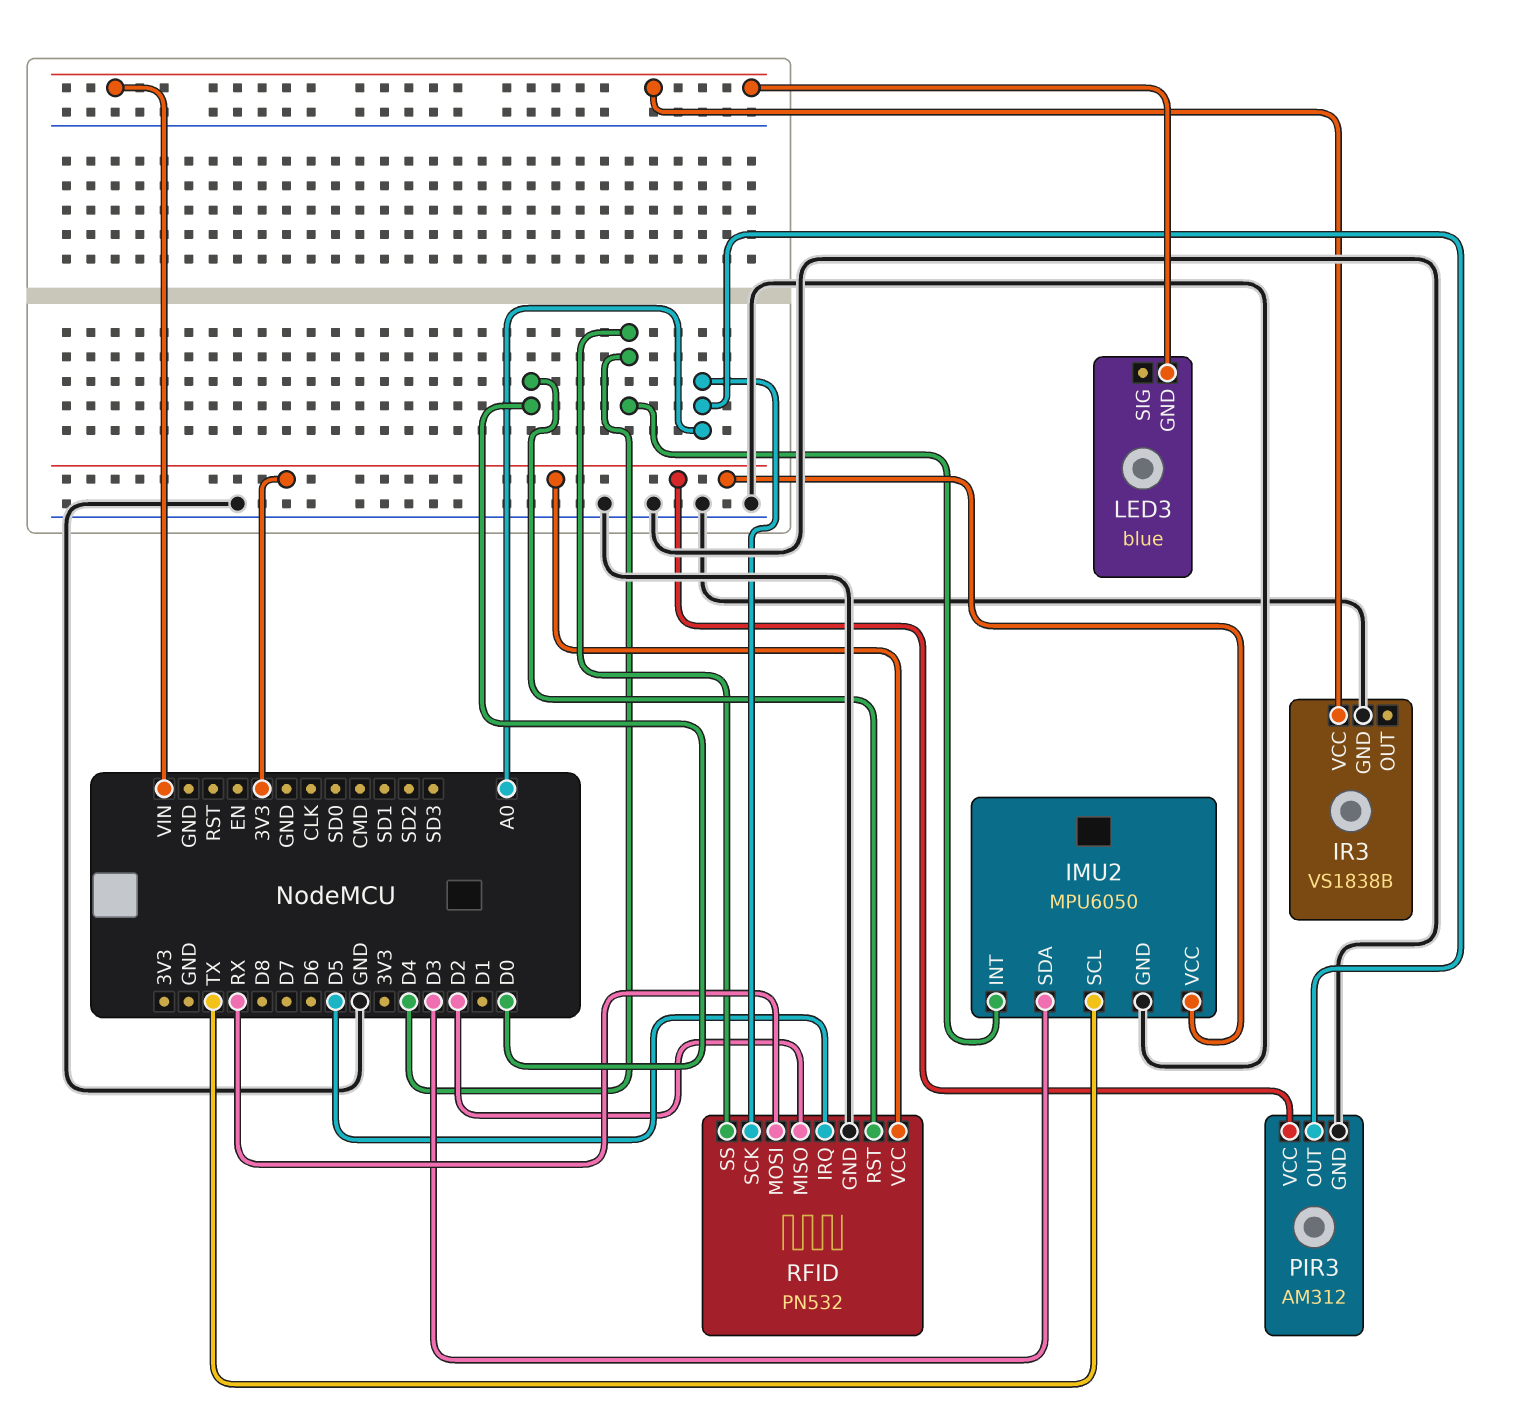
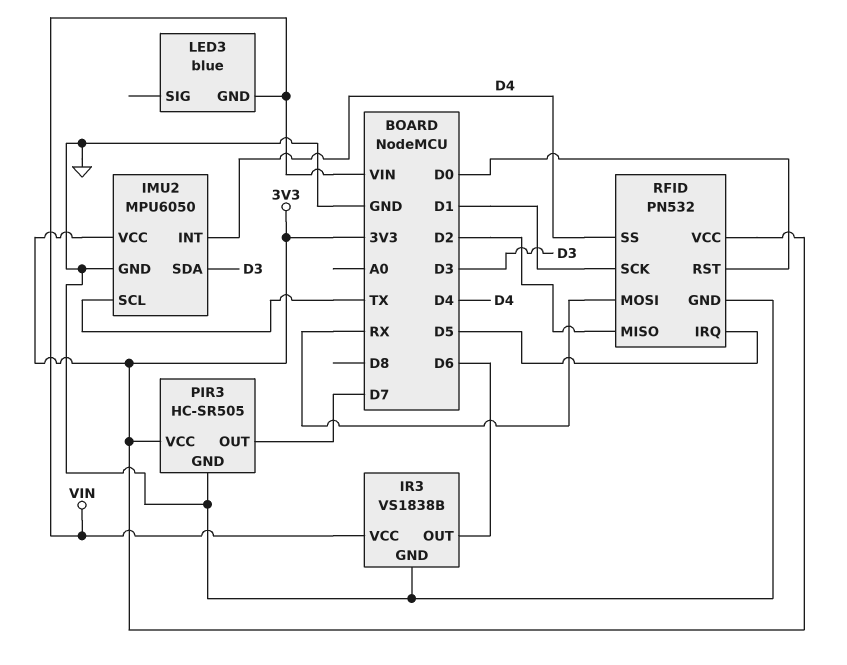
IR3 pin OUT: none -> D6
PIR3: AM312 -> HC-SR505
PIR3 pin OUT: A0 -> D7
RFID pin SCK: A0 -> D1

